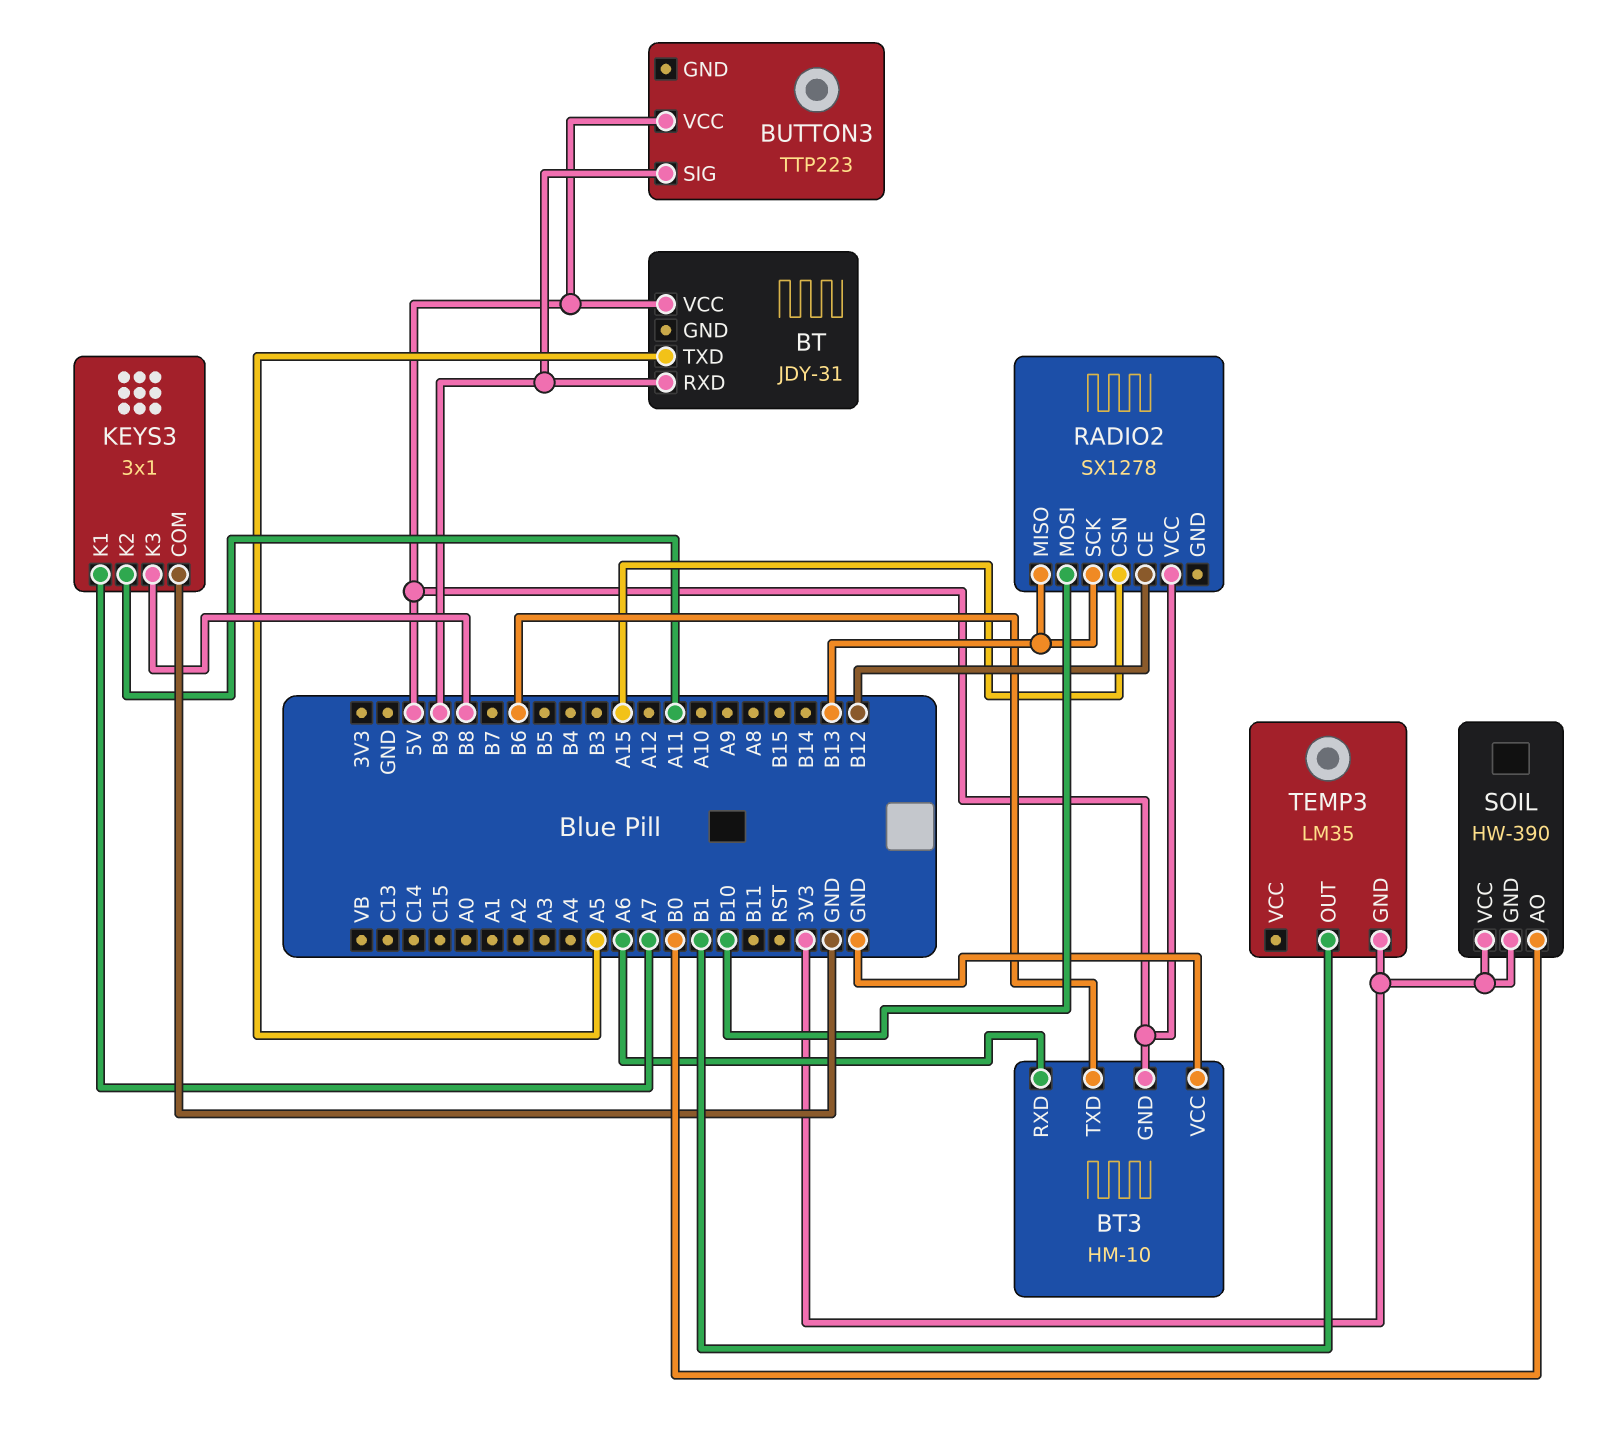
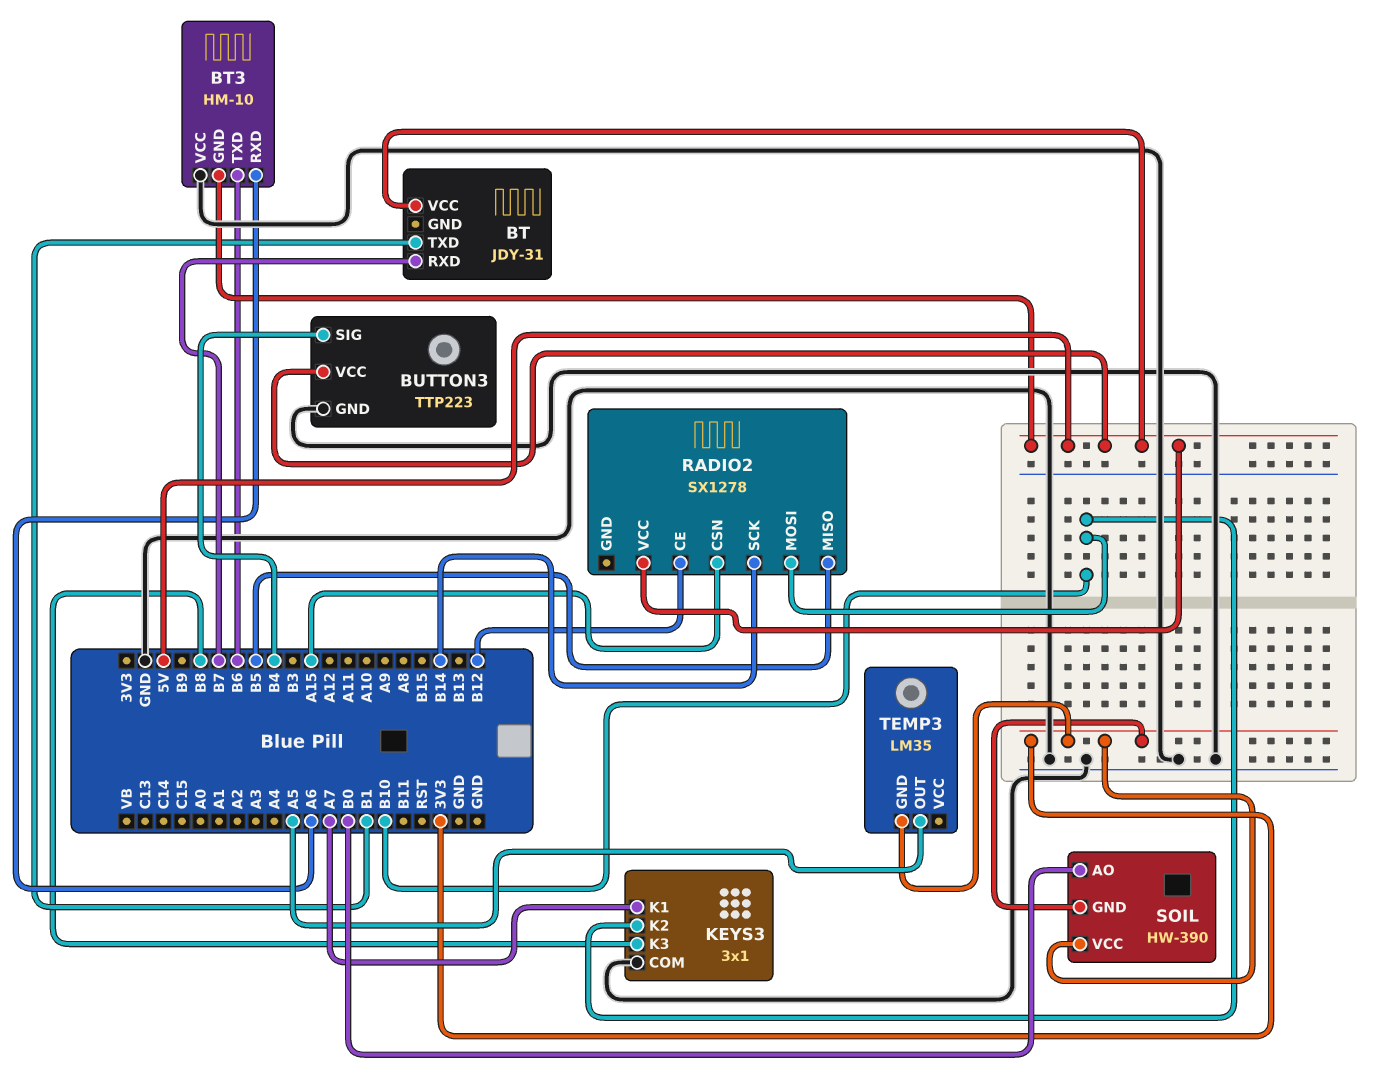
BT pin RXD: B9 -> B7
BT pin TXD: A5 -> B1
BUTTON3 pin GND: none -> GND
BUTTON3 pin SIG: B9 -> B4
KEYS3 pin K2: A11 -> B10
RADIO2 pin MISO: B13 -> B5
RADIO2 pin SCK: B13 -> B14
TEMP3 pin OUT: B1 -> A5

